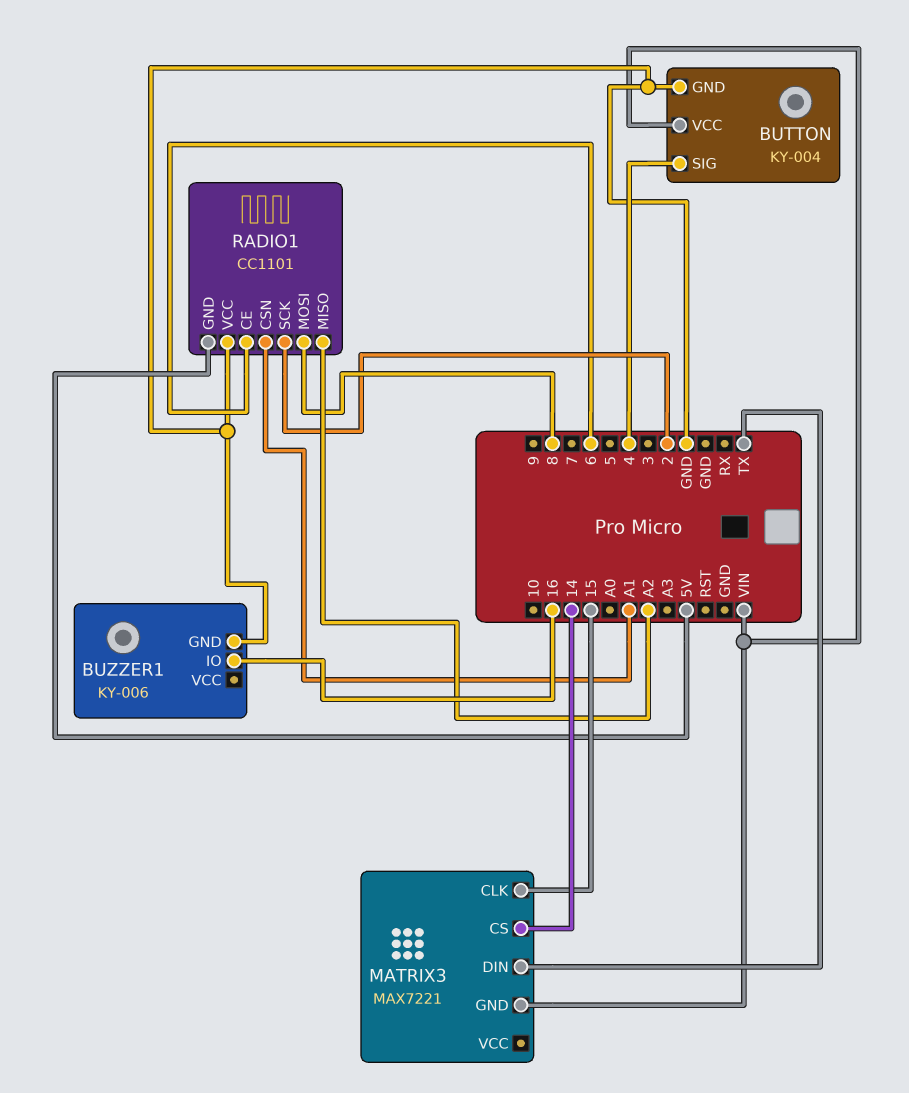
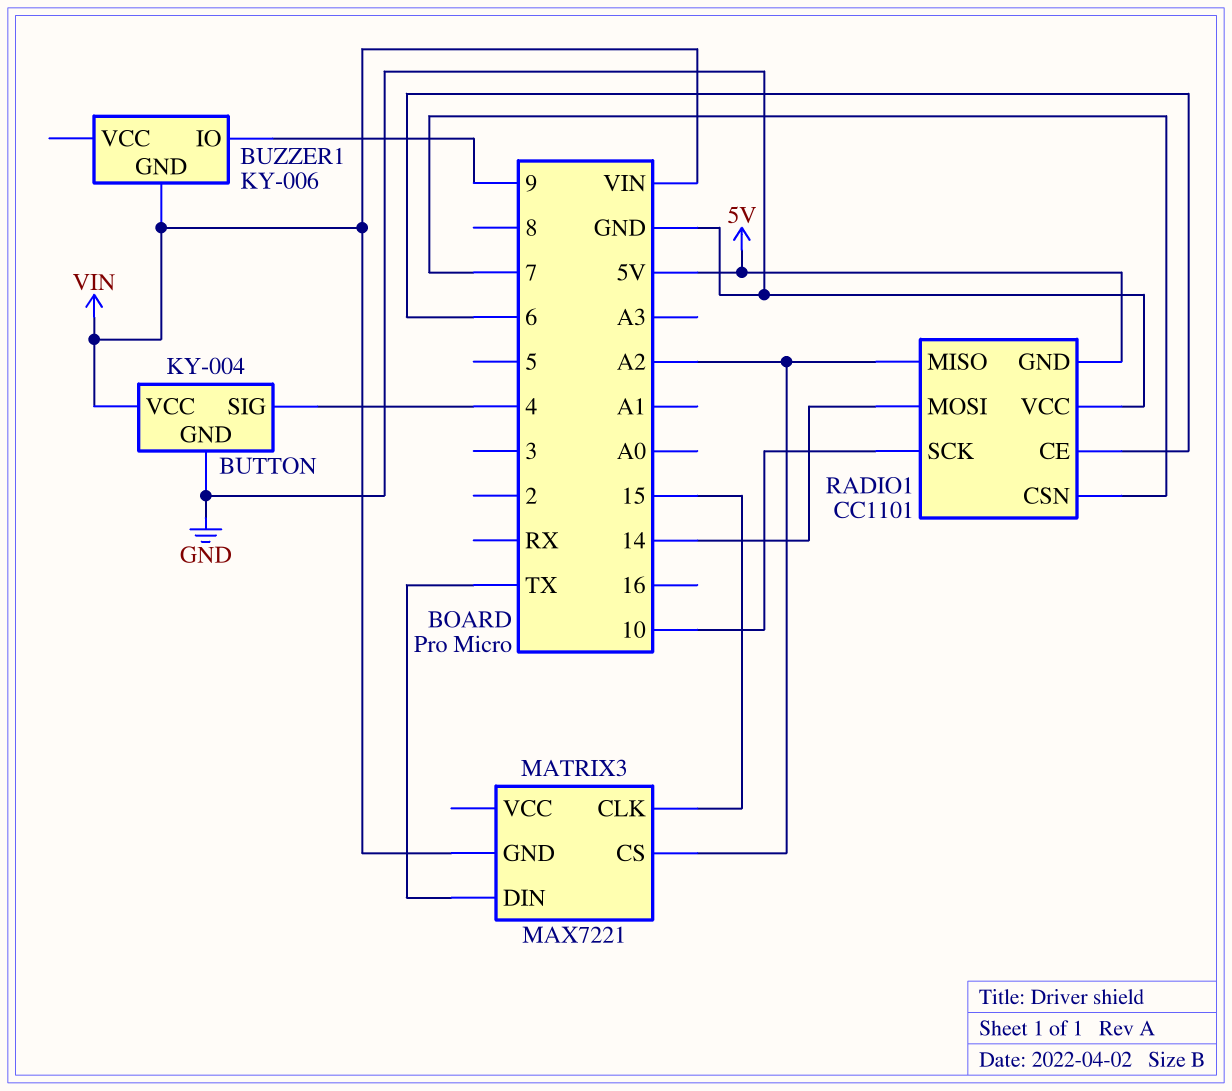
BUZZER1 pin GND: GND -> VIN
BUZZER1 pin IO: 16 -> 9
MATRIX3 pin CS: 14 -> A2
RADIO1 pin CSN: A1 -> 7
RADIO1 pin MOSI: 8 -> 14
RADIO1 pin SCK: 2 -> 10

